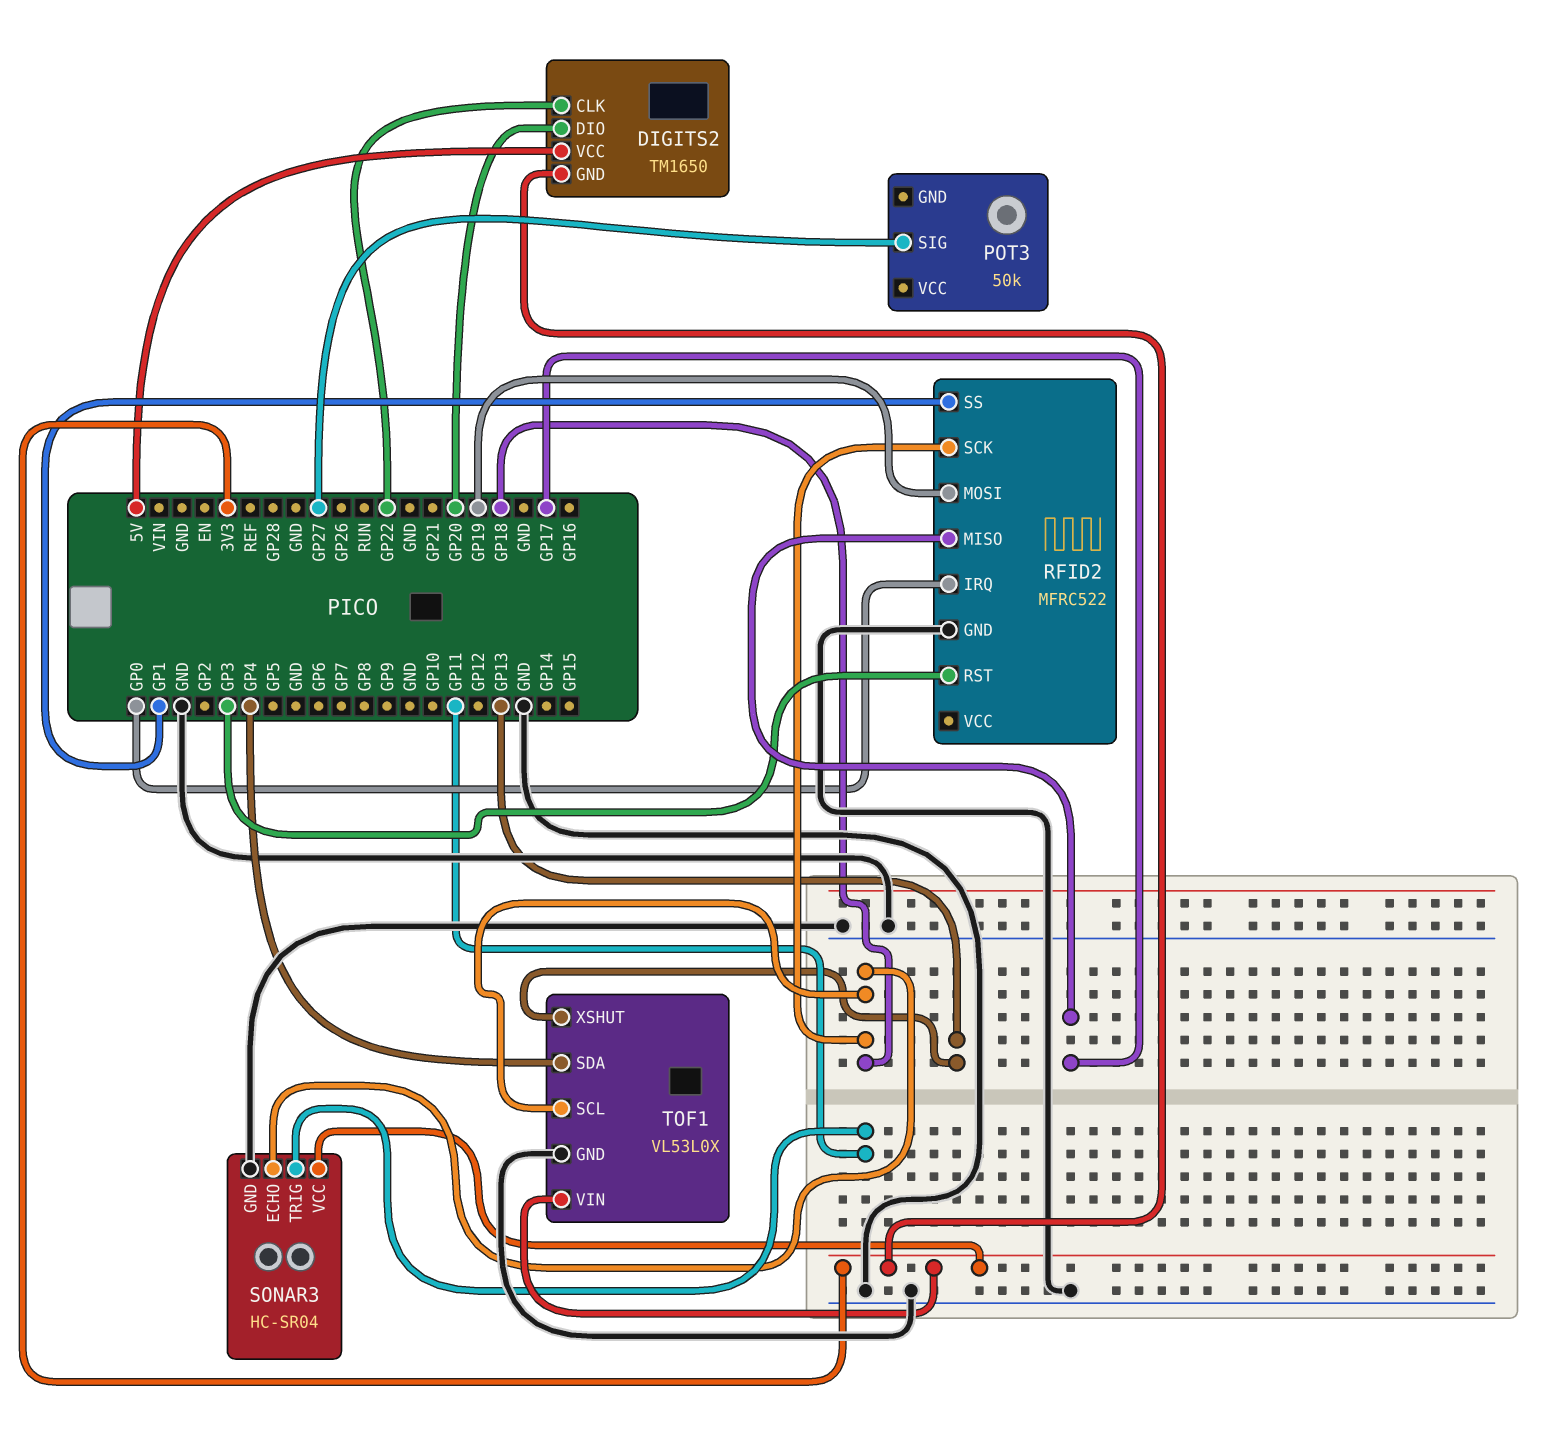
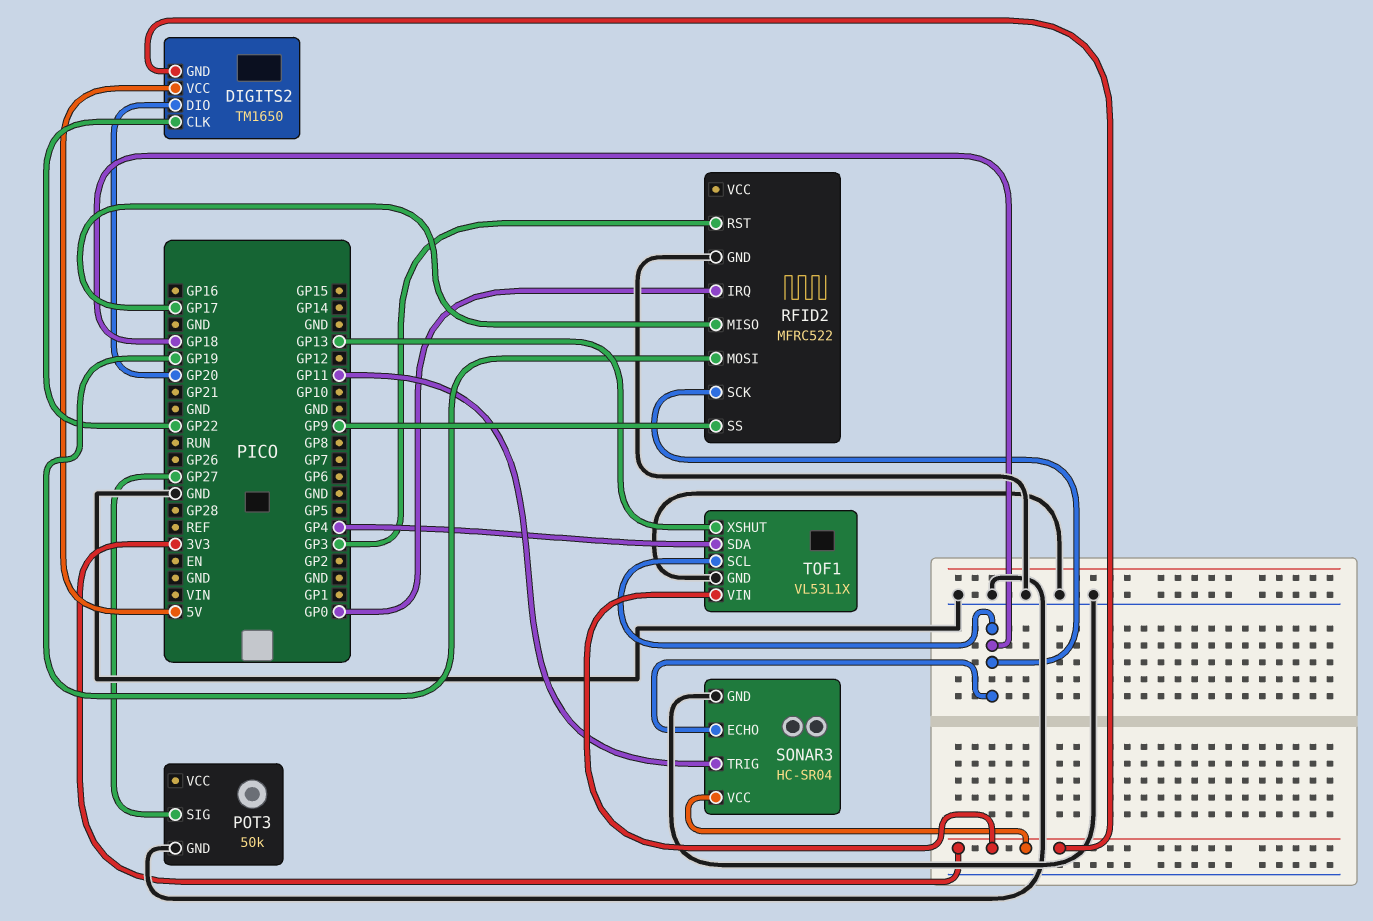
POT3 pin GND: none -> GND
RFID2 pin SS: GP1 -> GP9
TOF1: VL53L0X -> VL53L1X

